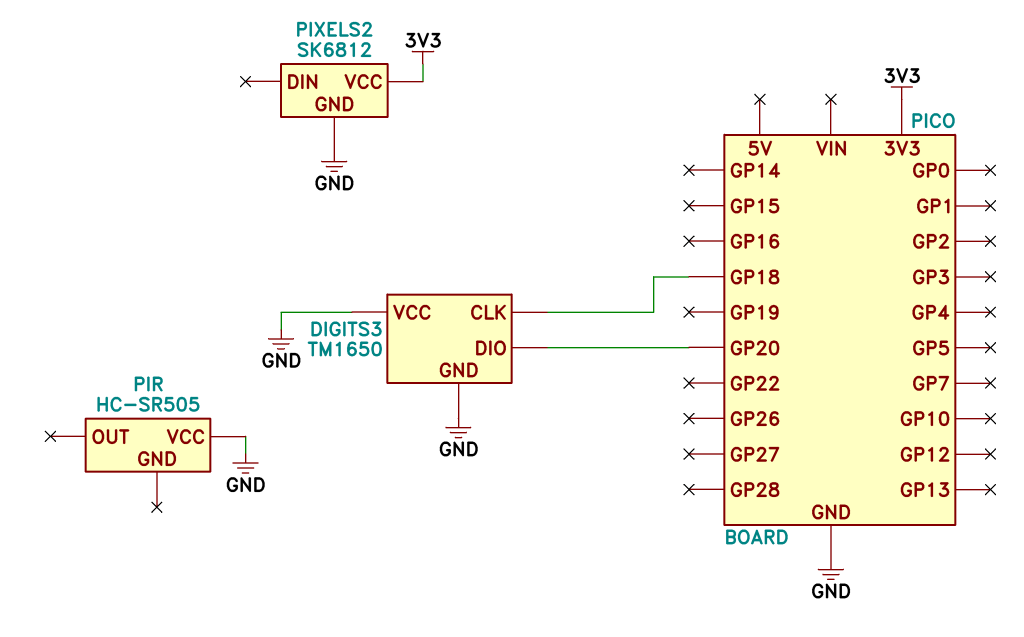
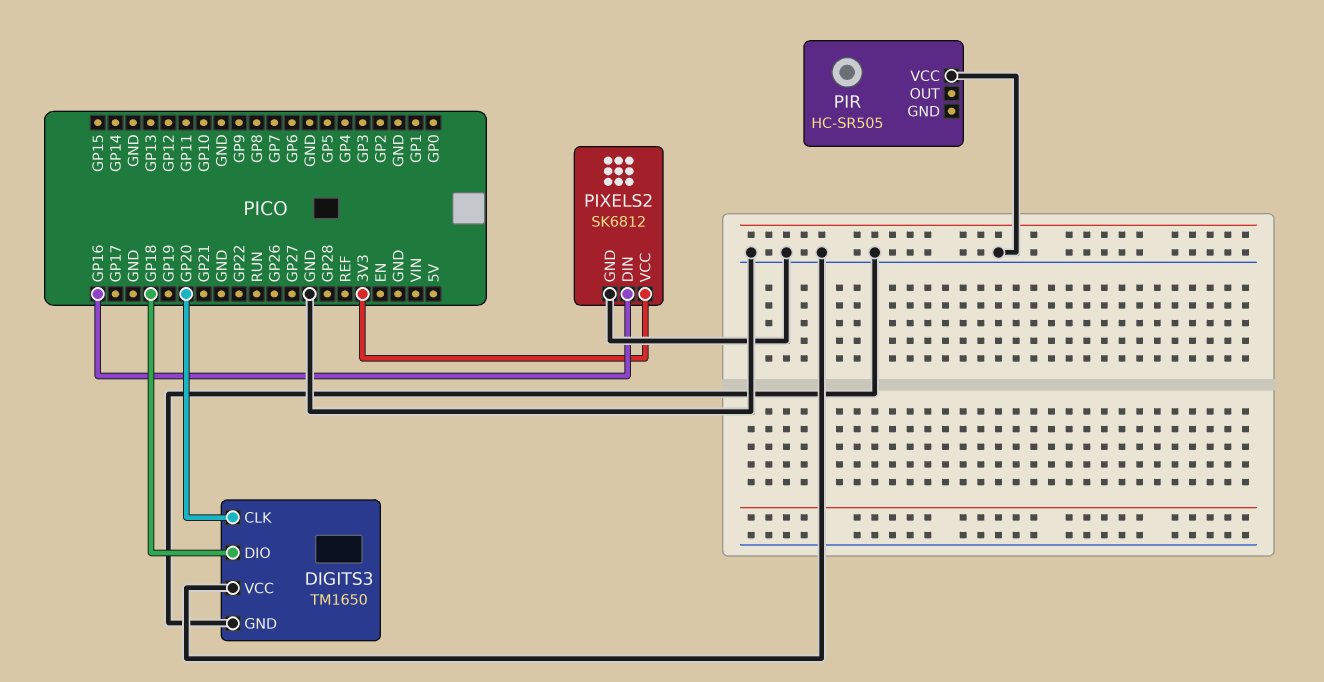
DIGITS3 pin CLK: GP18 -> GP20
DIGITS3 pin DIO: GP20 -> GP18
PIXELS2 pin DIN: none -> GP16

